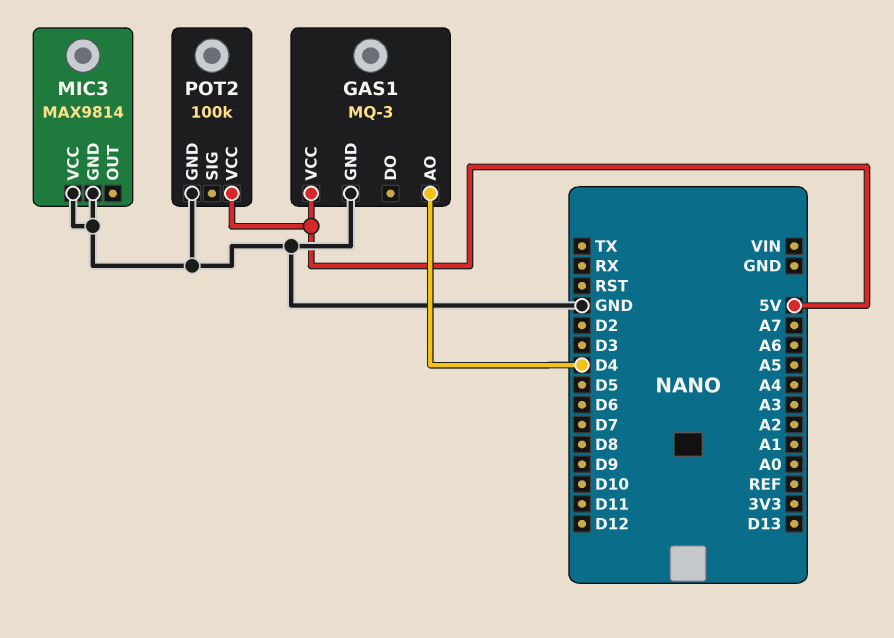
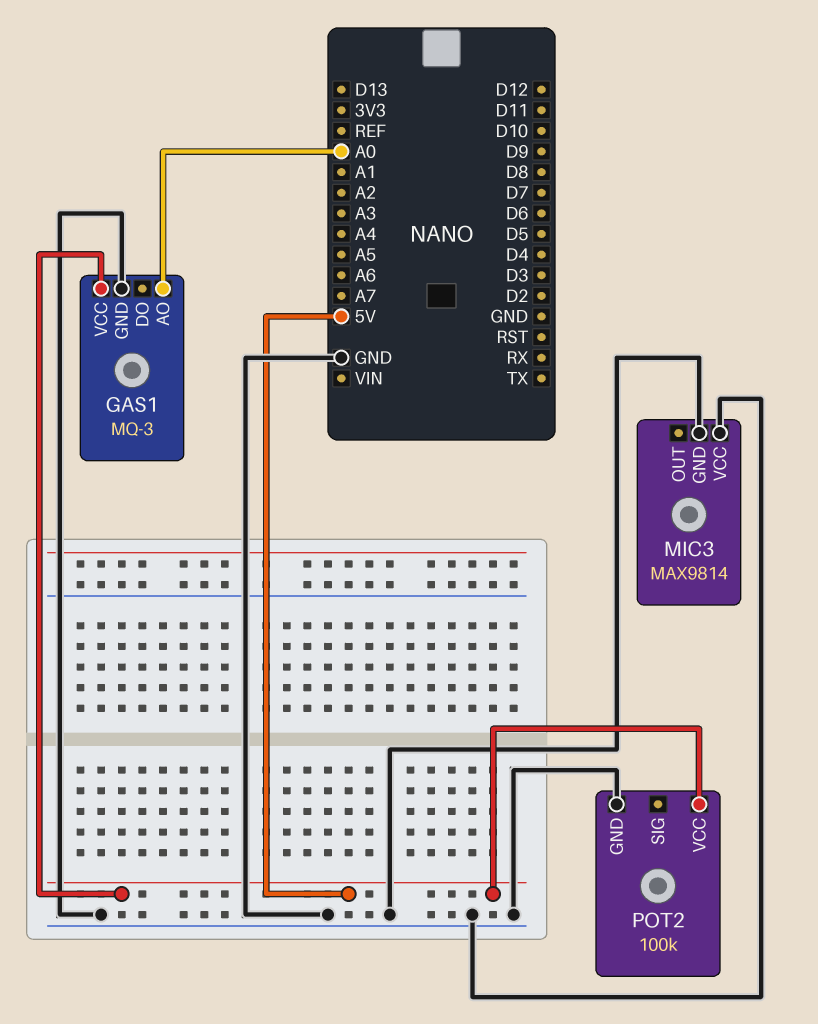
GAS1 pin AO: D4 -> A0

